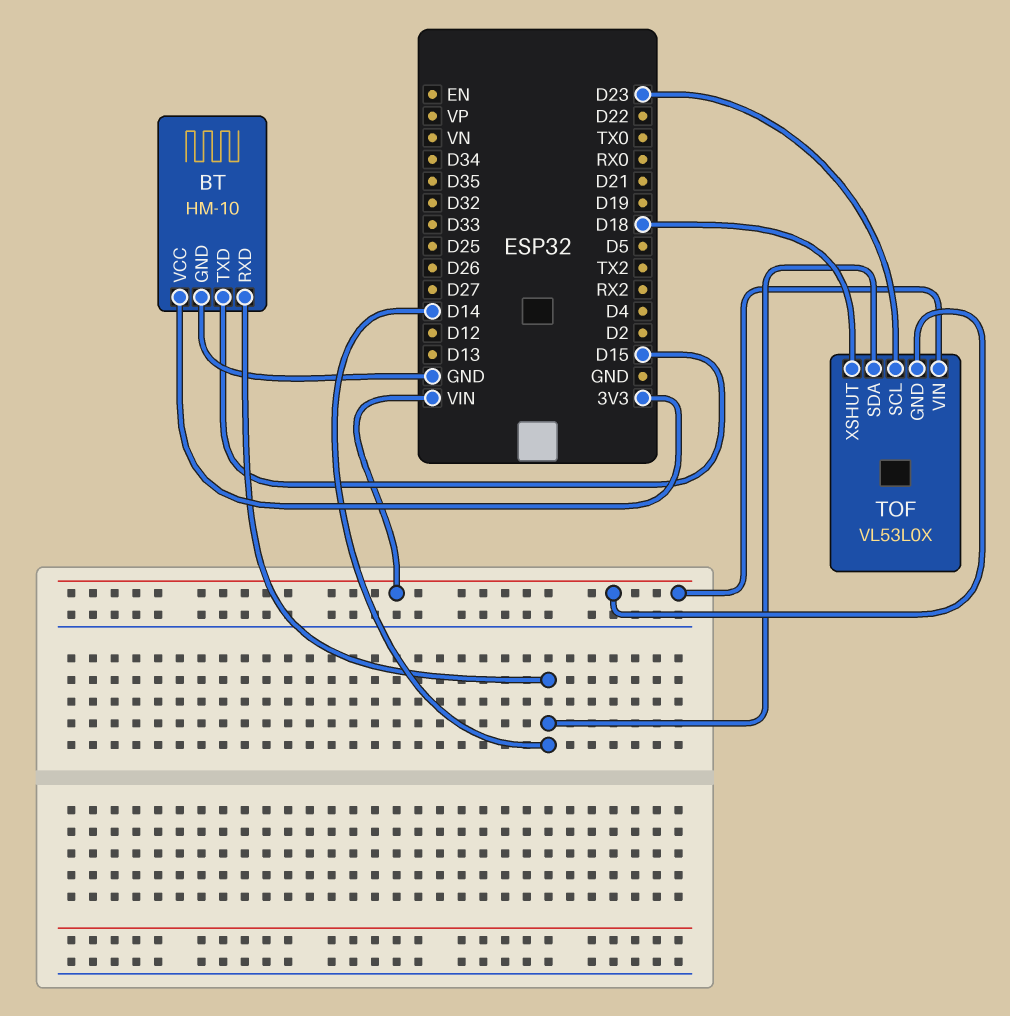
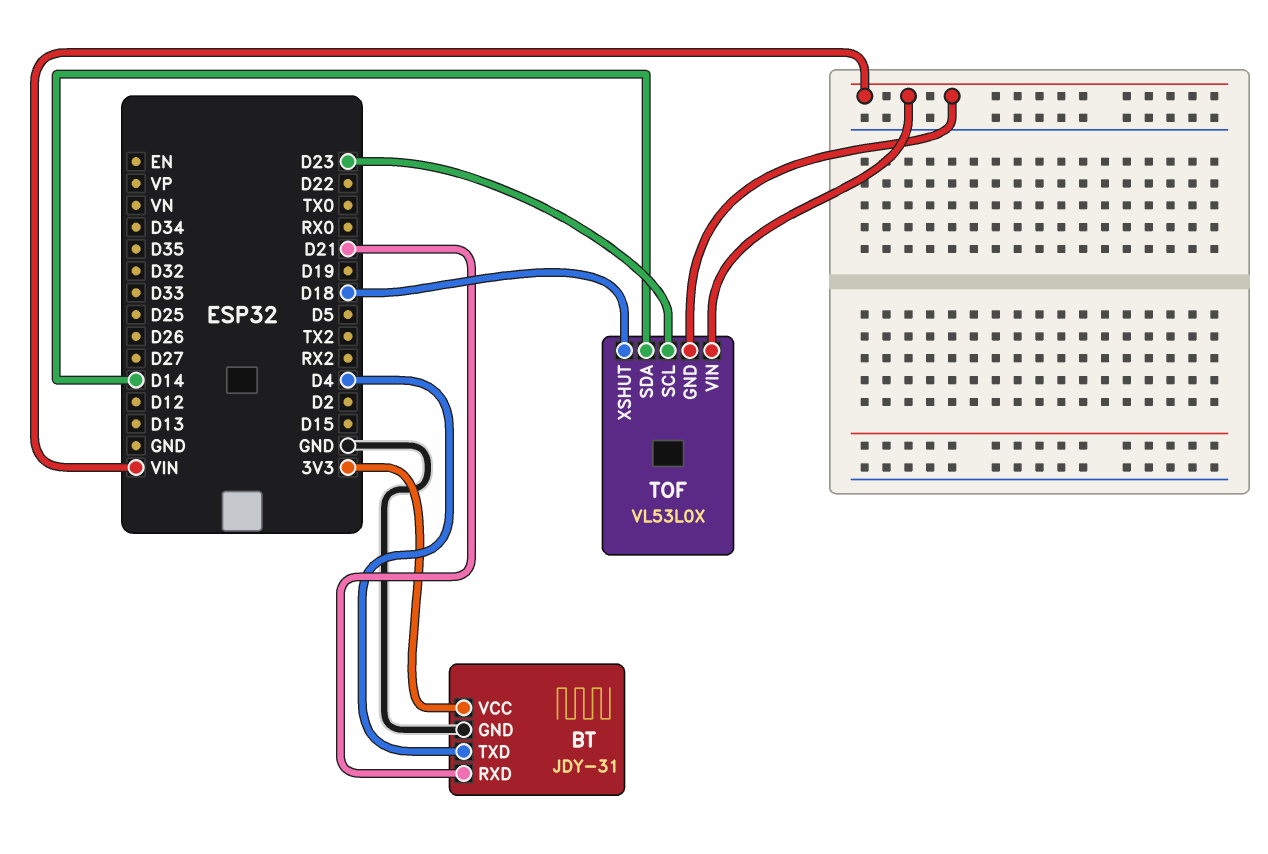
BT: HM-10 -> JDY-31
BT pin RXD: D14 -> D21
BT pin TXD: D15 -> D4

